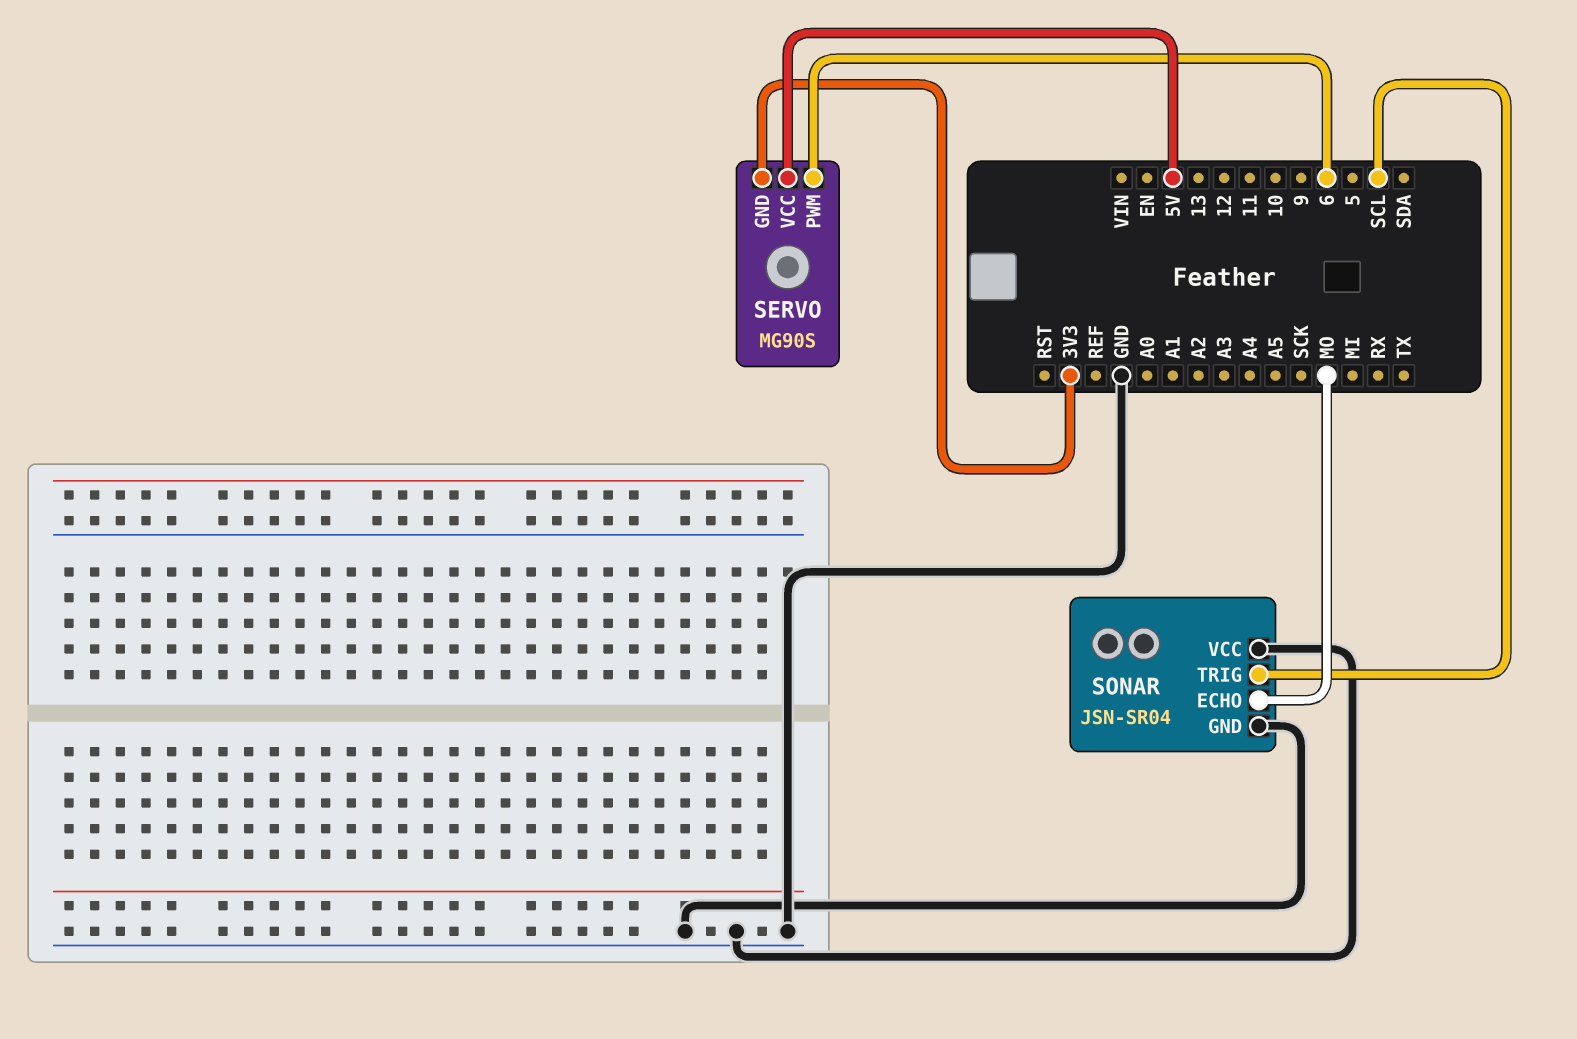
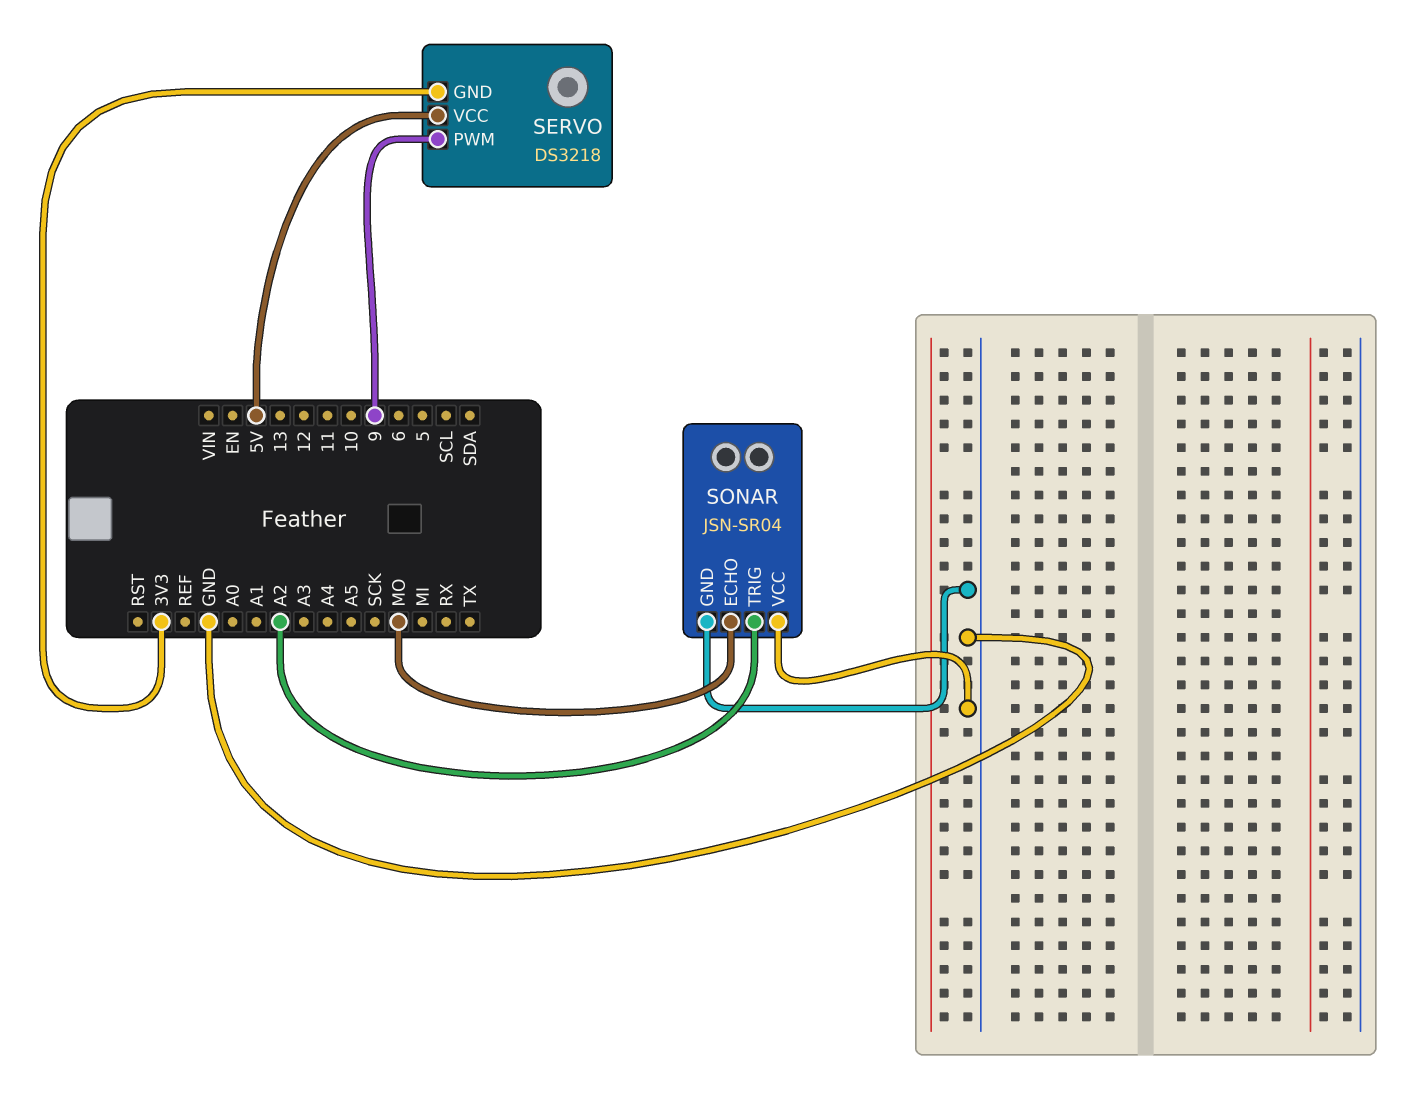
SERVO: MG90S -> DS3218
SERVO pin PWM: 6 -> 9
SONAR pin TRIG: SCL -> A2

